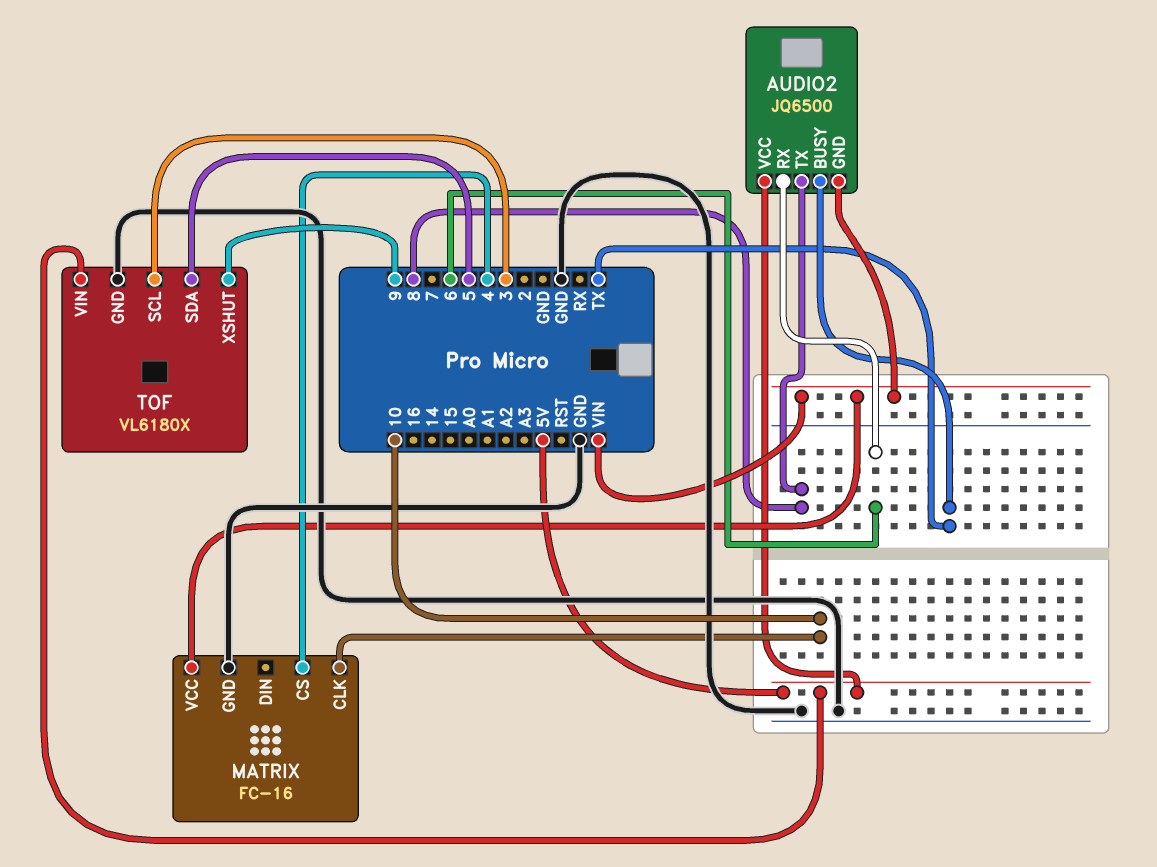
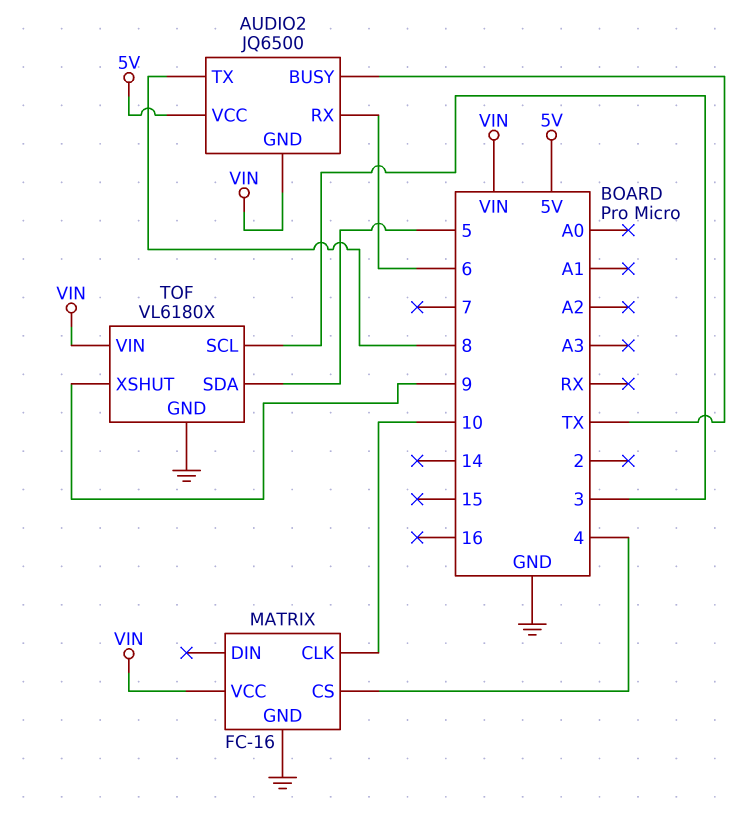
TOF pin VIN: 5V -> VIN

